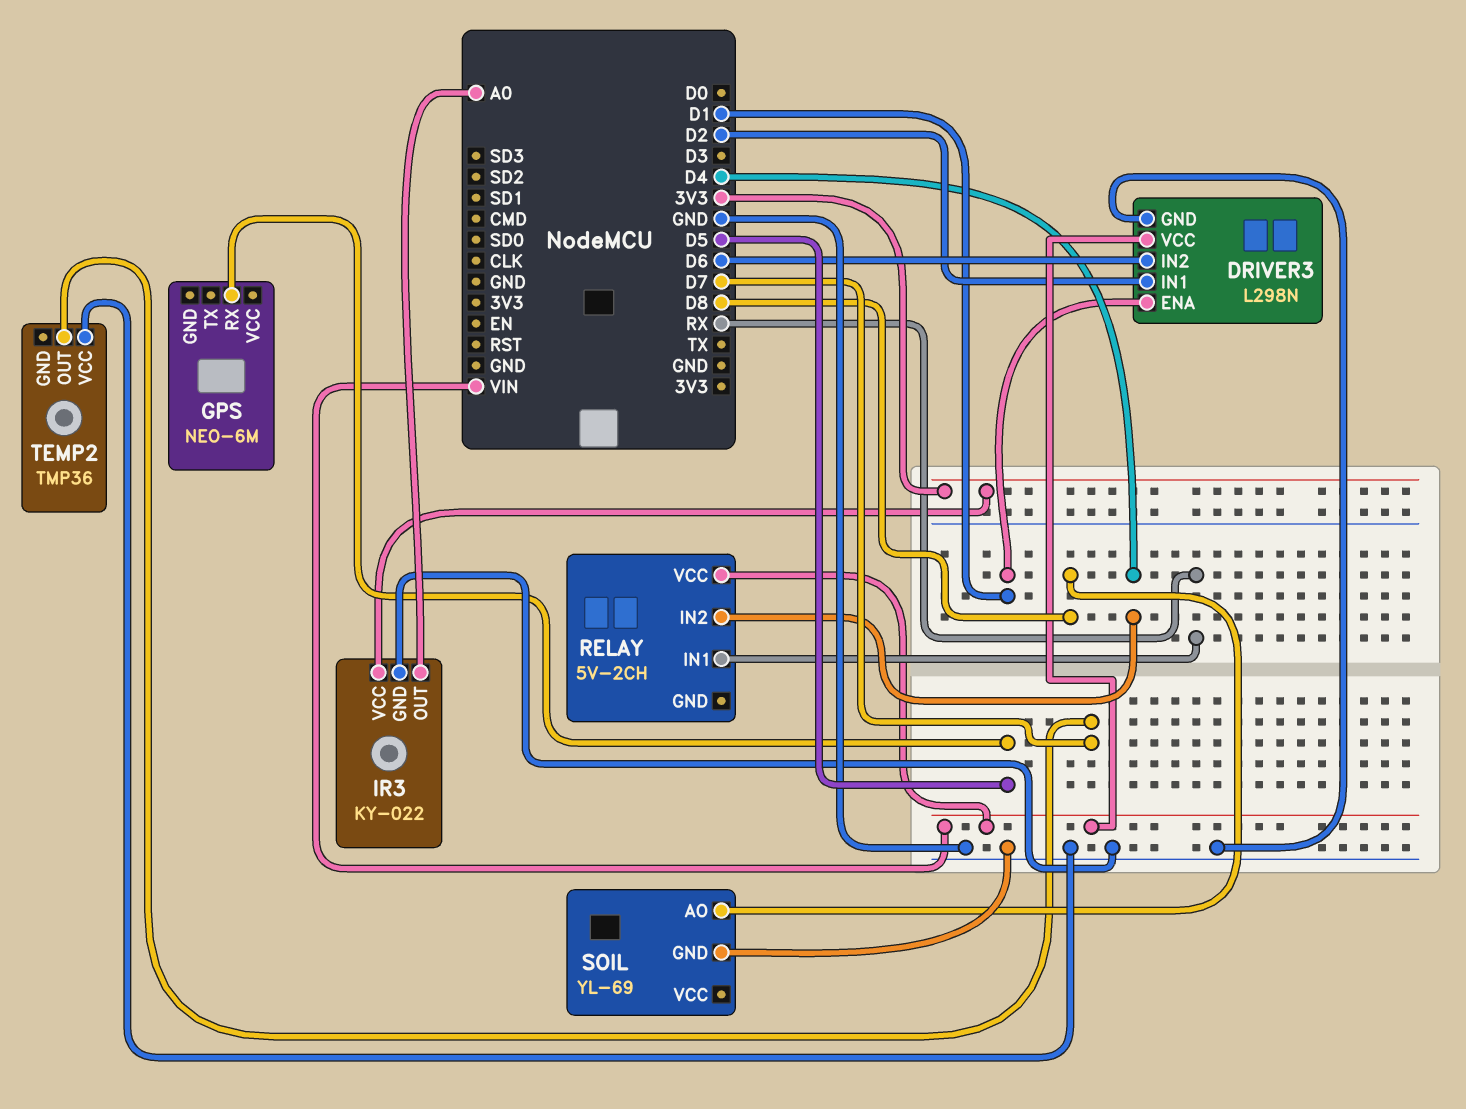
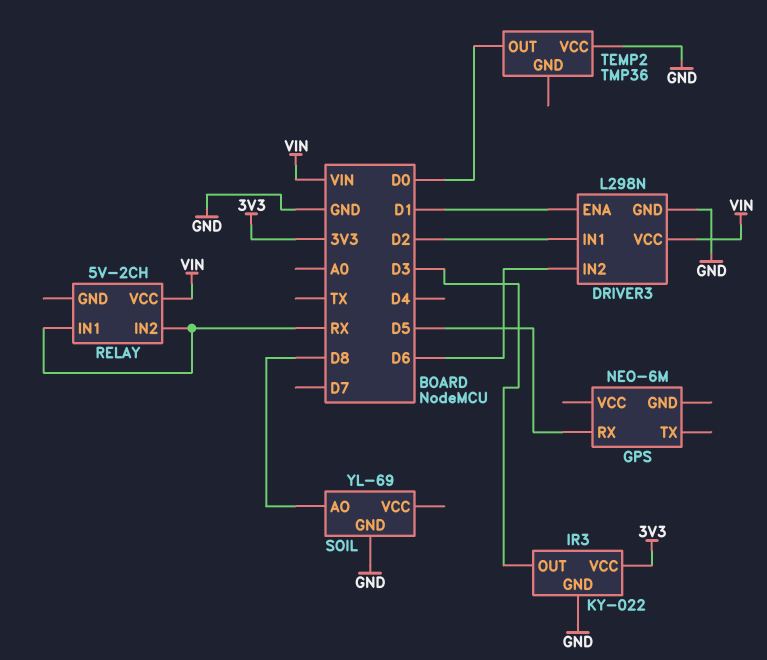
IR3 pin OUT: A0 -> D3
RELAY pin IN2: D4 -> RX
TEMP2 pin OUT: D7 -> D0

